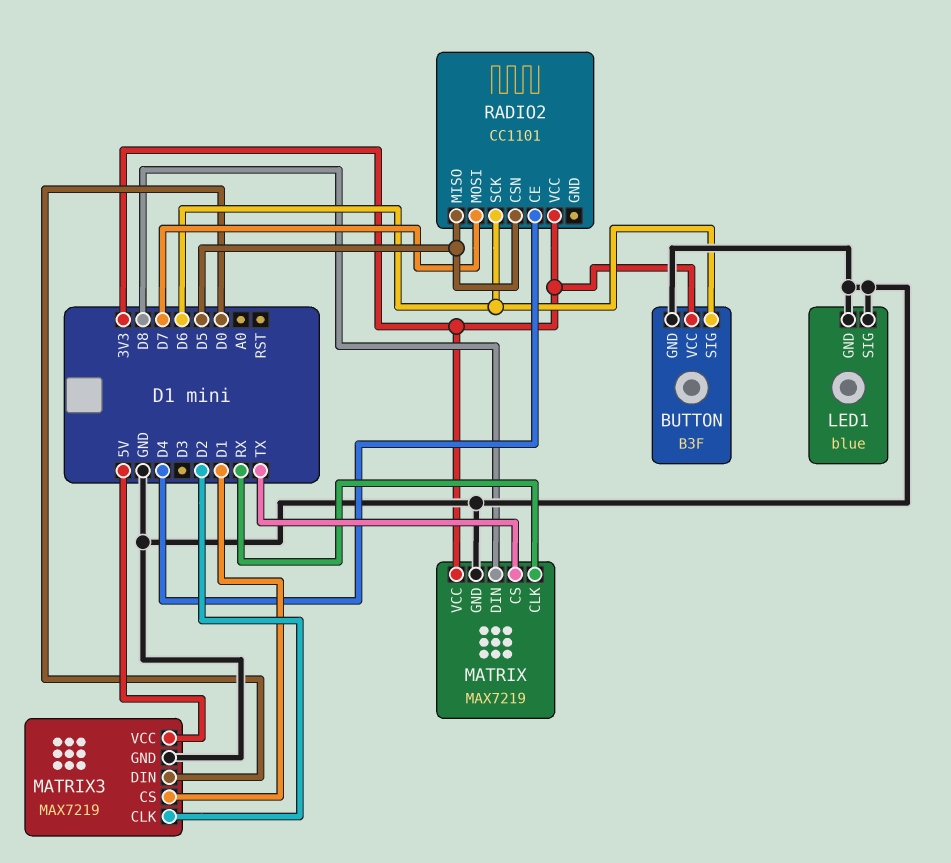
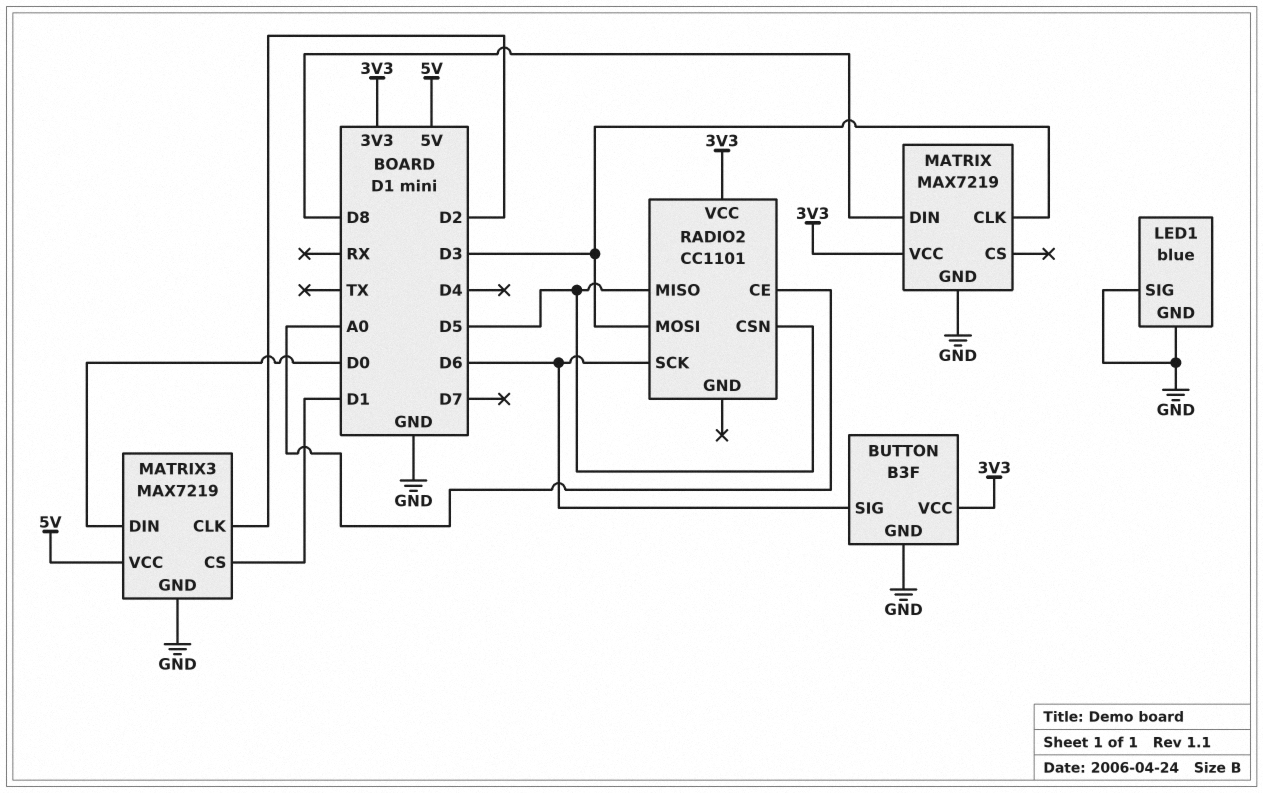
MATRIX pin CLK: RX -> D3
MATRIX pin CS: TX -> none
RADIO2 pin CE: D4 -> A0
RADIO2 pin MOSI: D7 -> D3

